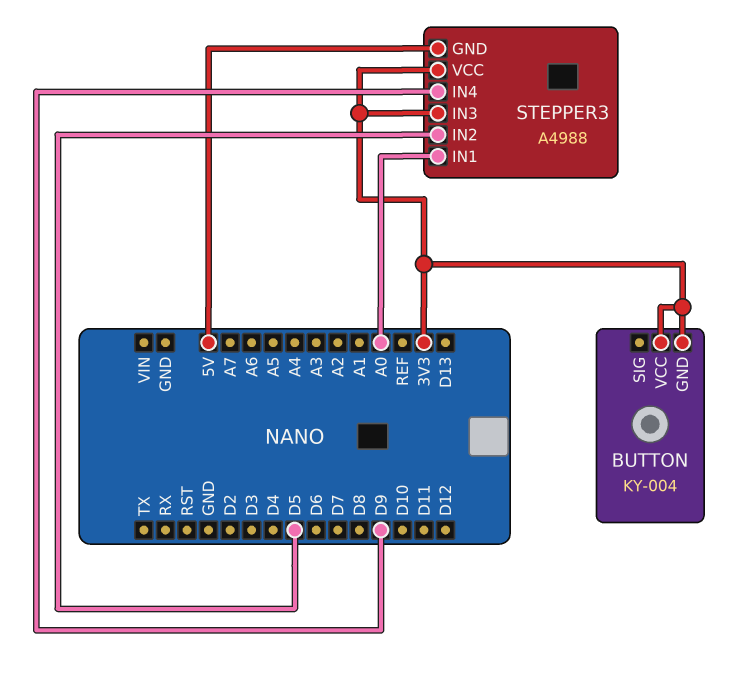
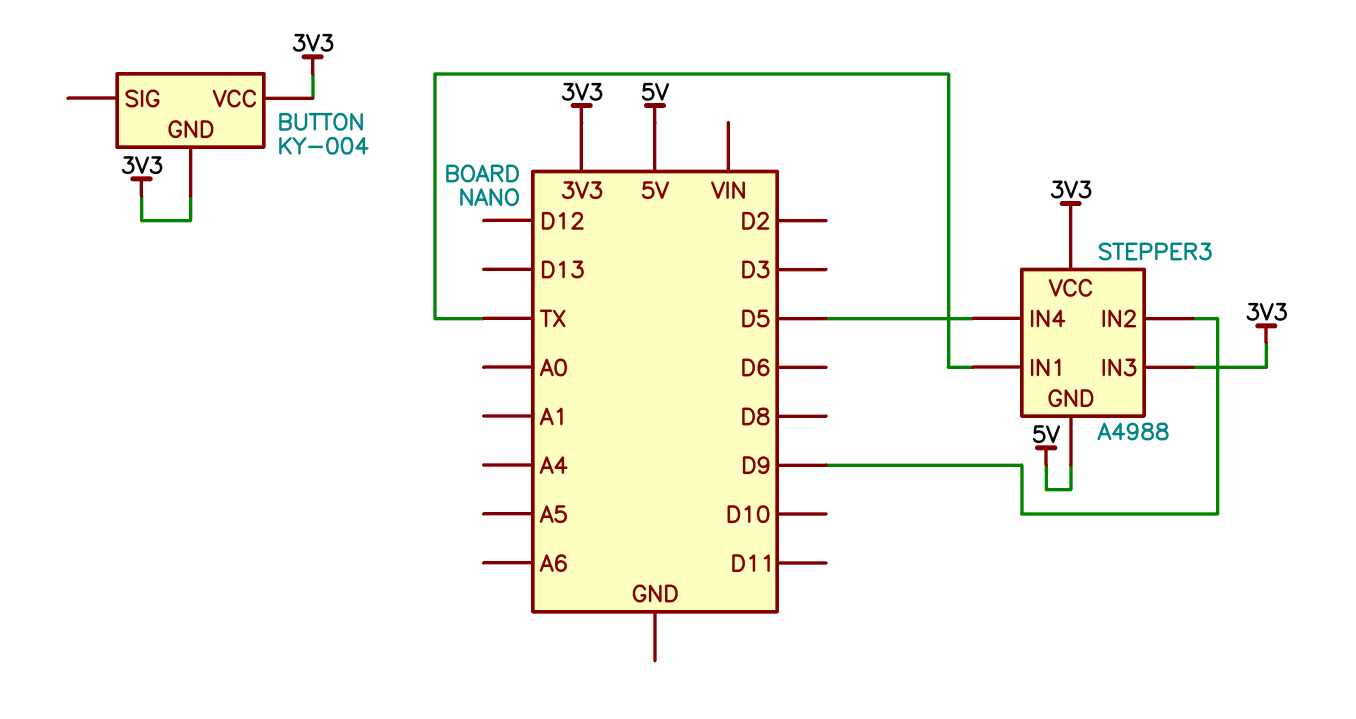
STEPPER3 pin IN1: A0 -> TX
STEPPER3 pin IN2: D5 -> D9
STEPPER3 pin IN4: D9 -> D5

